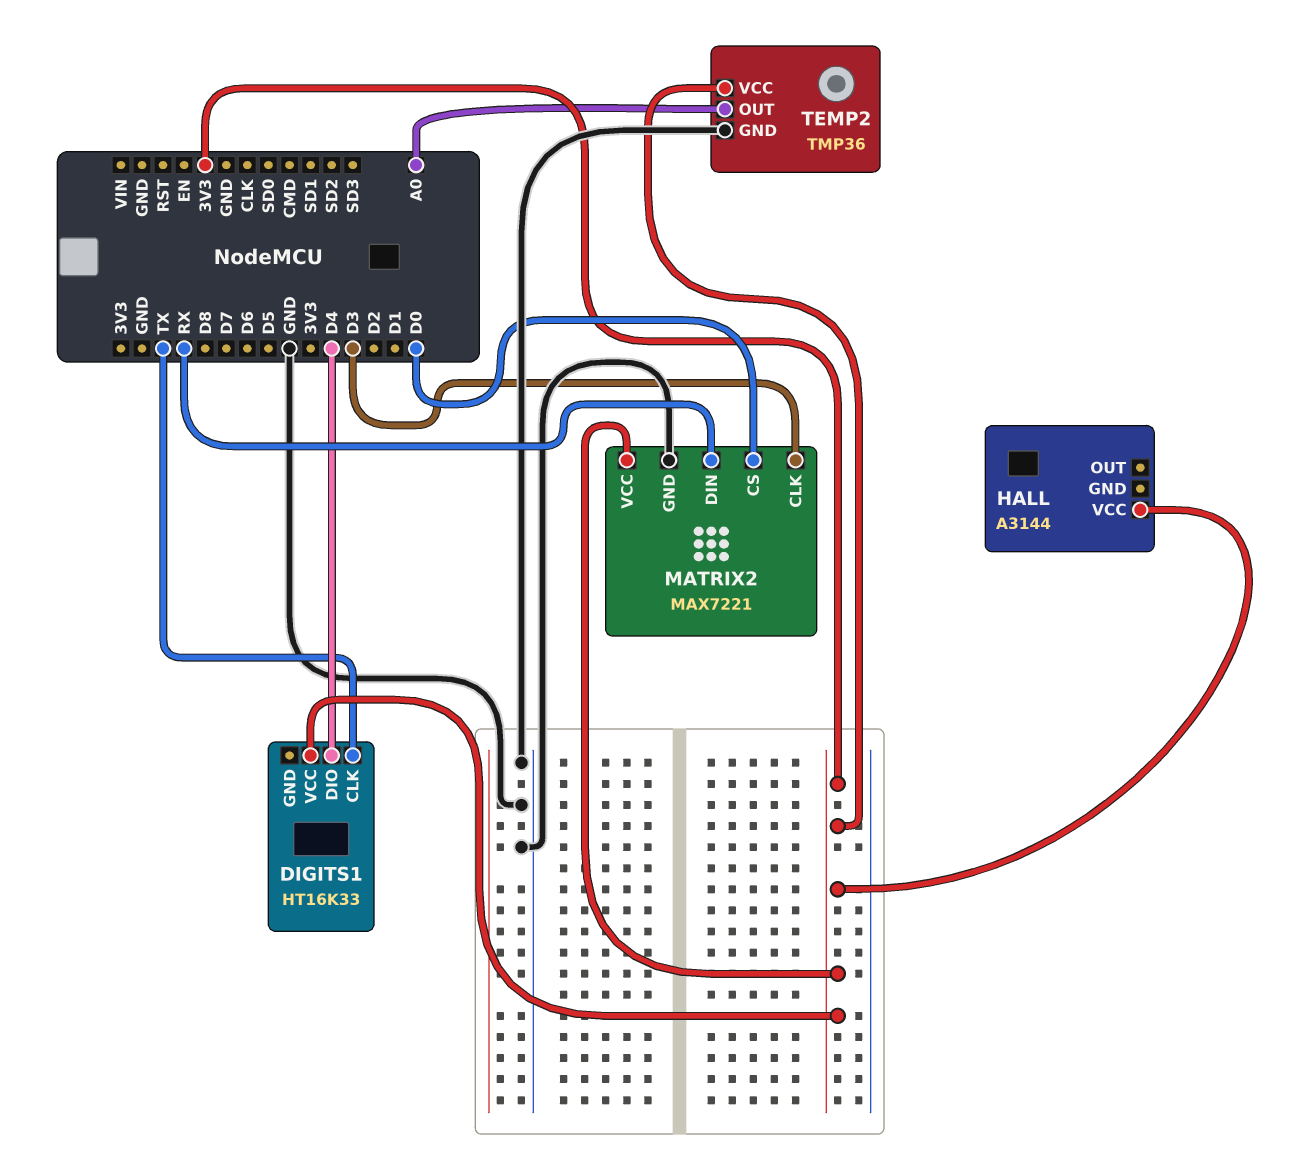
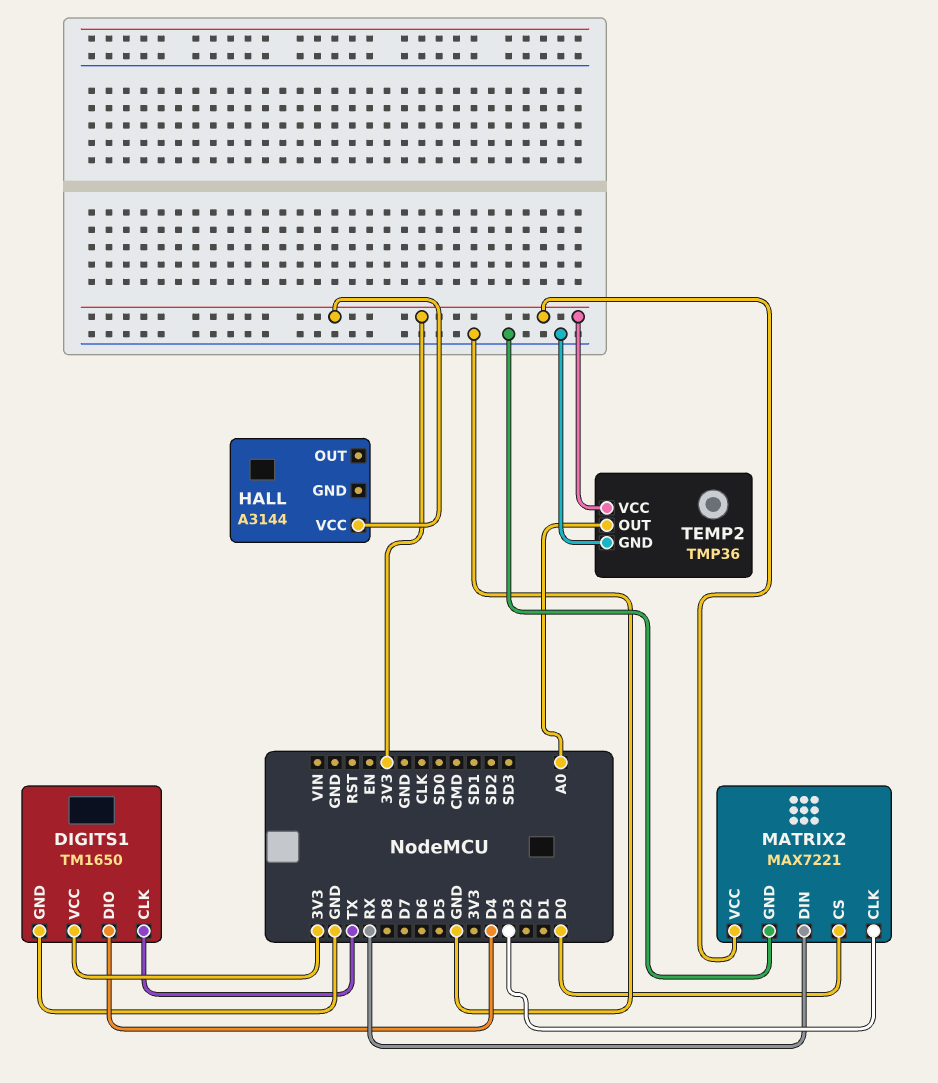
DIGITS1: HT16K33 -> TM1650
DIGITS1 pin GND: none -> GND

